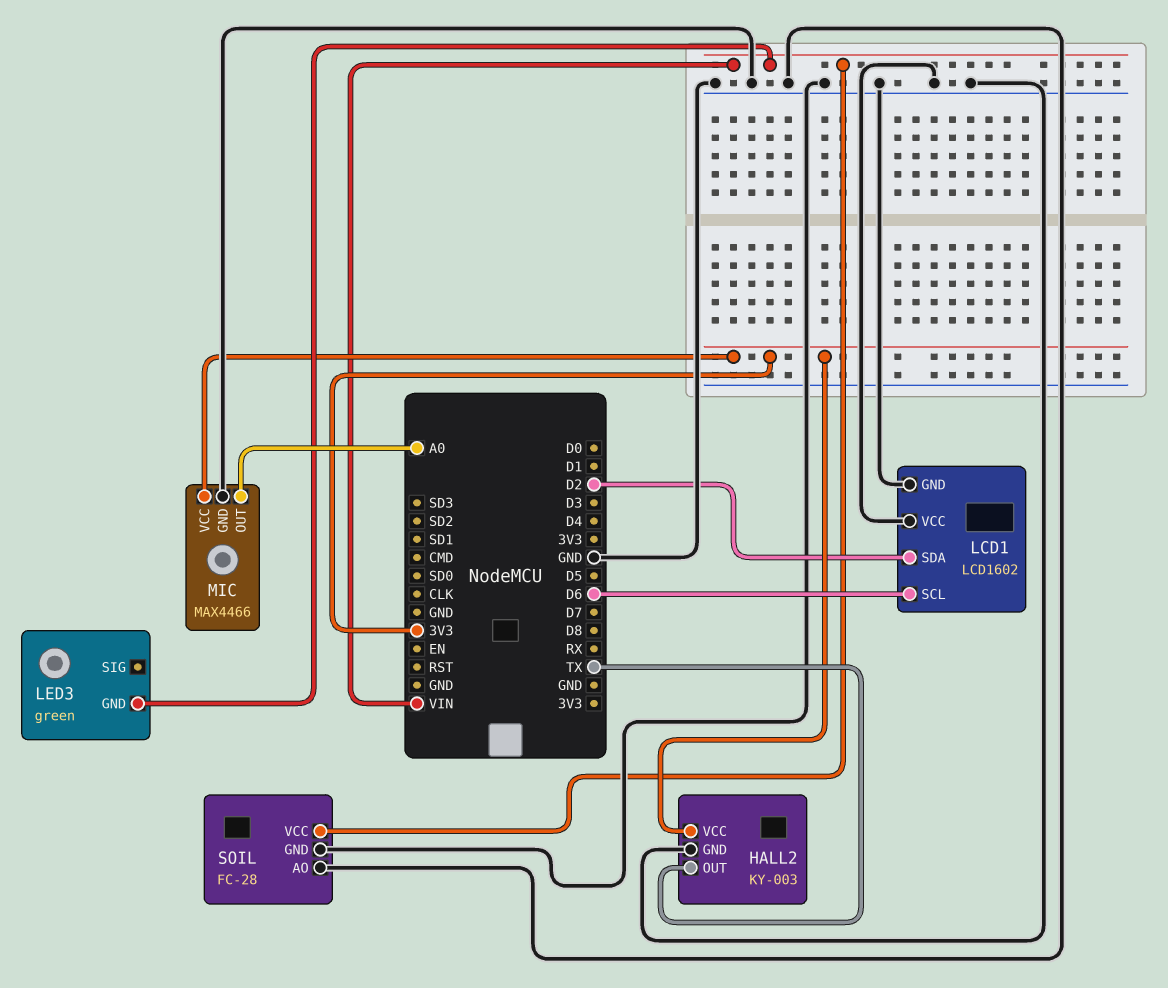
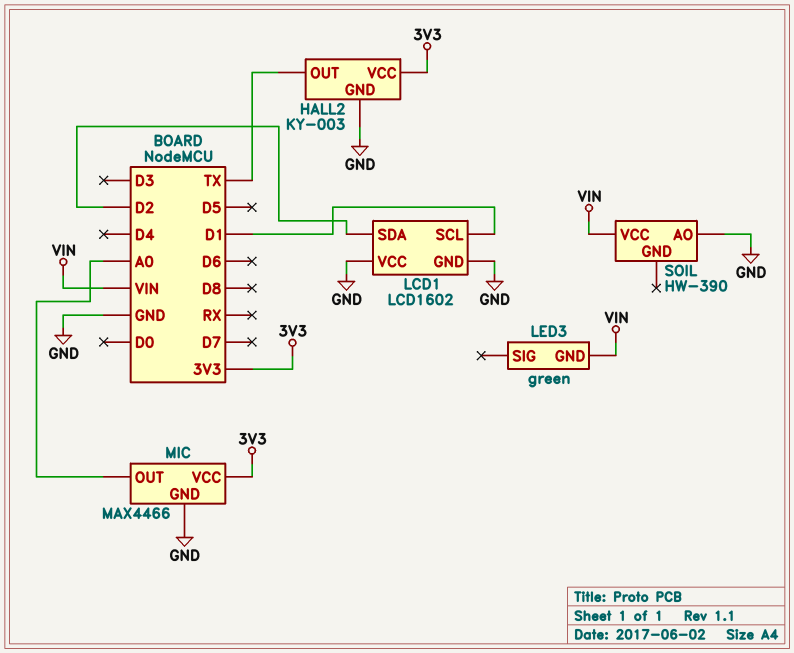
LCD1 pin SCL: D6 -> D1
SOIL: FC-28 -> HW-390
SOIL pin GND: GND -> none

